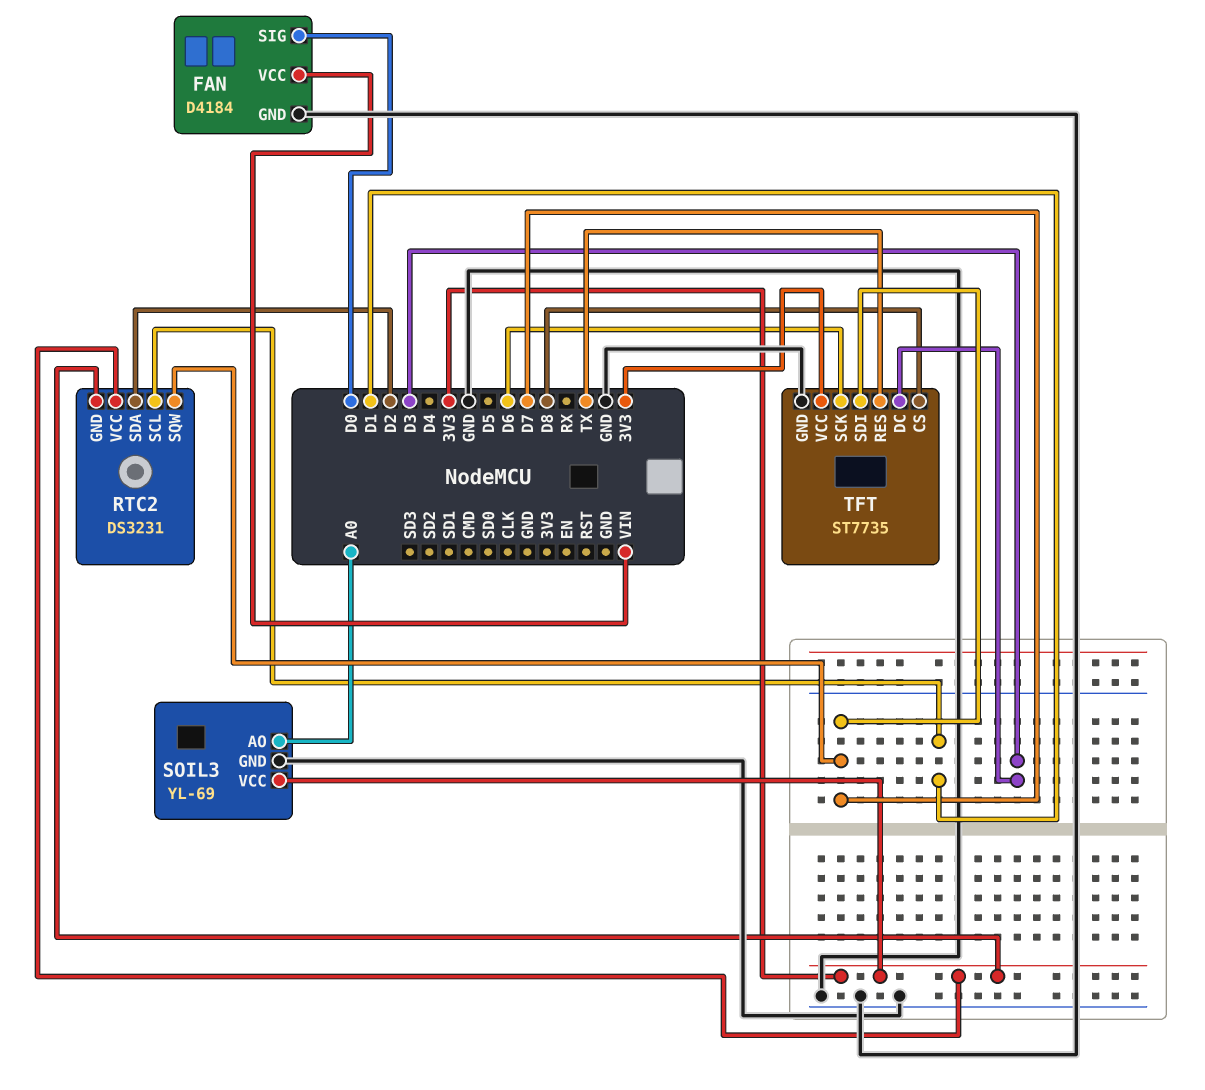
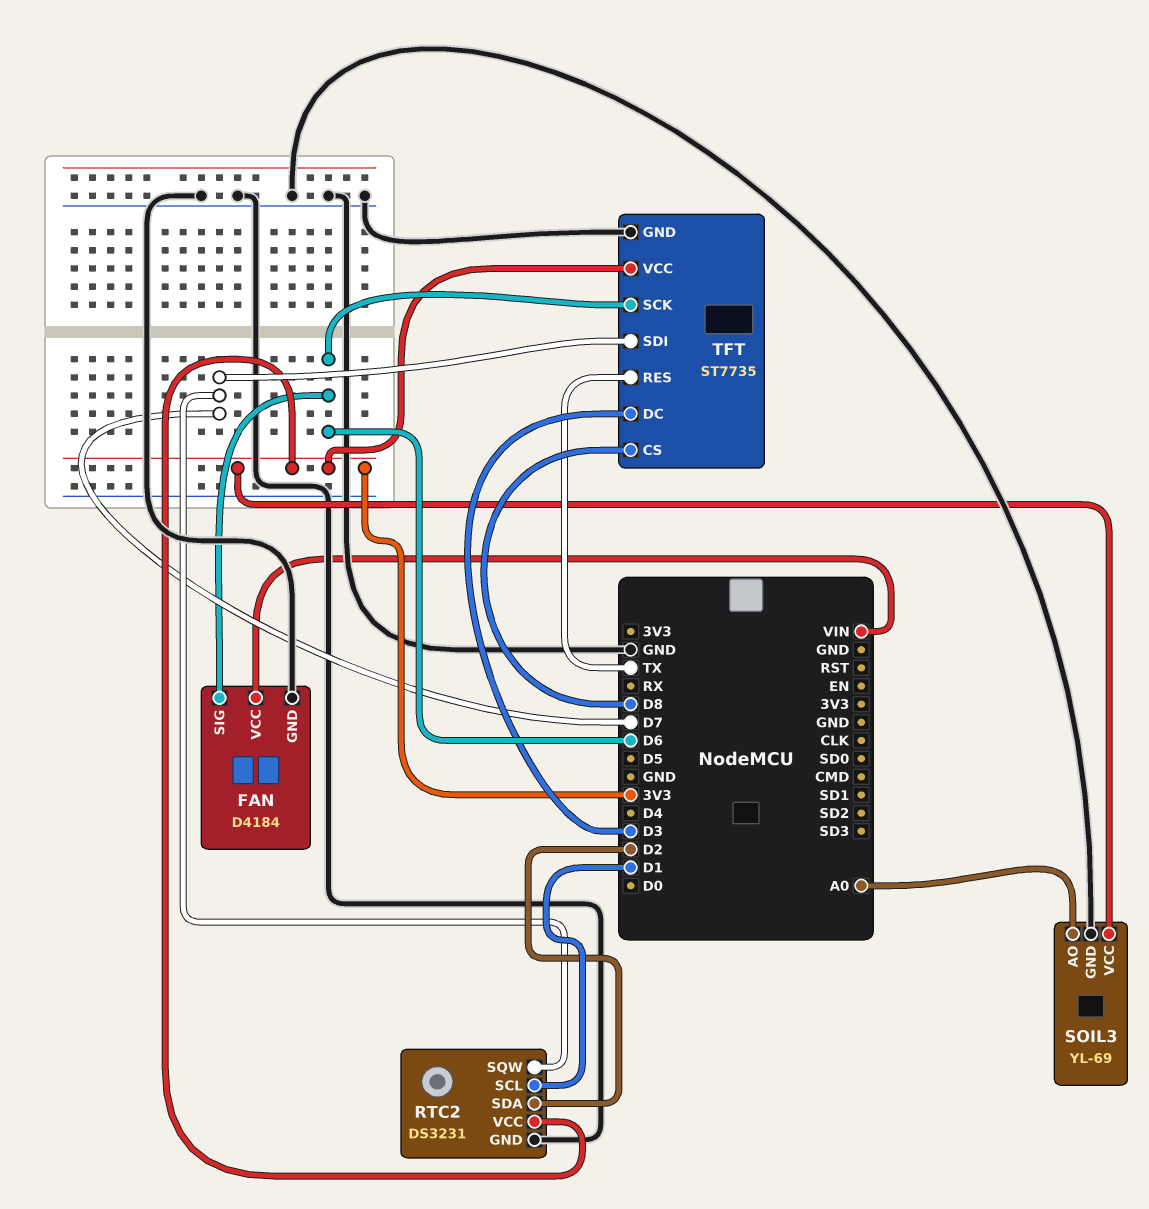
FAN pin SIG: D0 -> D6
RTC2 pin GND: 3V3 -> GND

